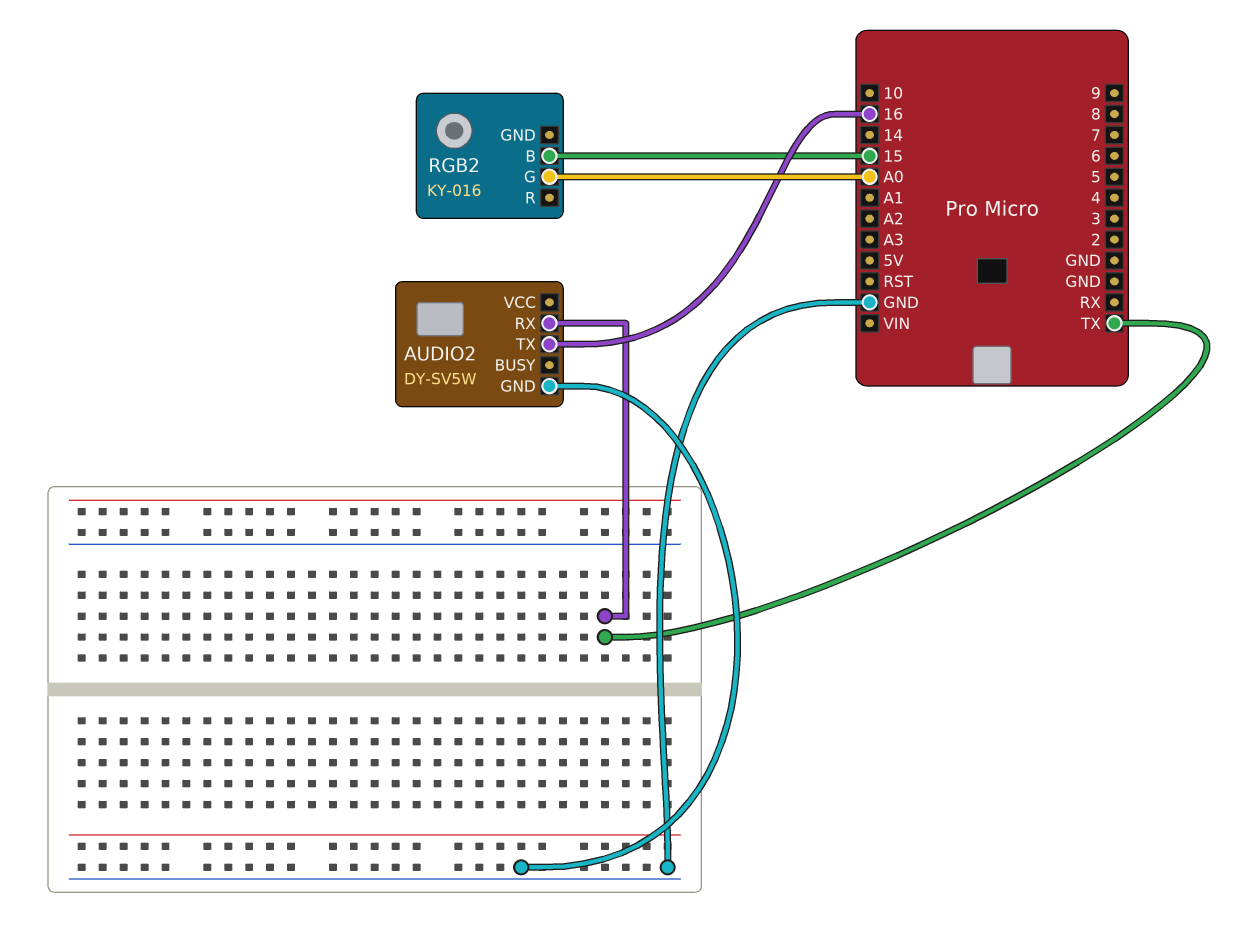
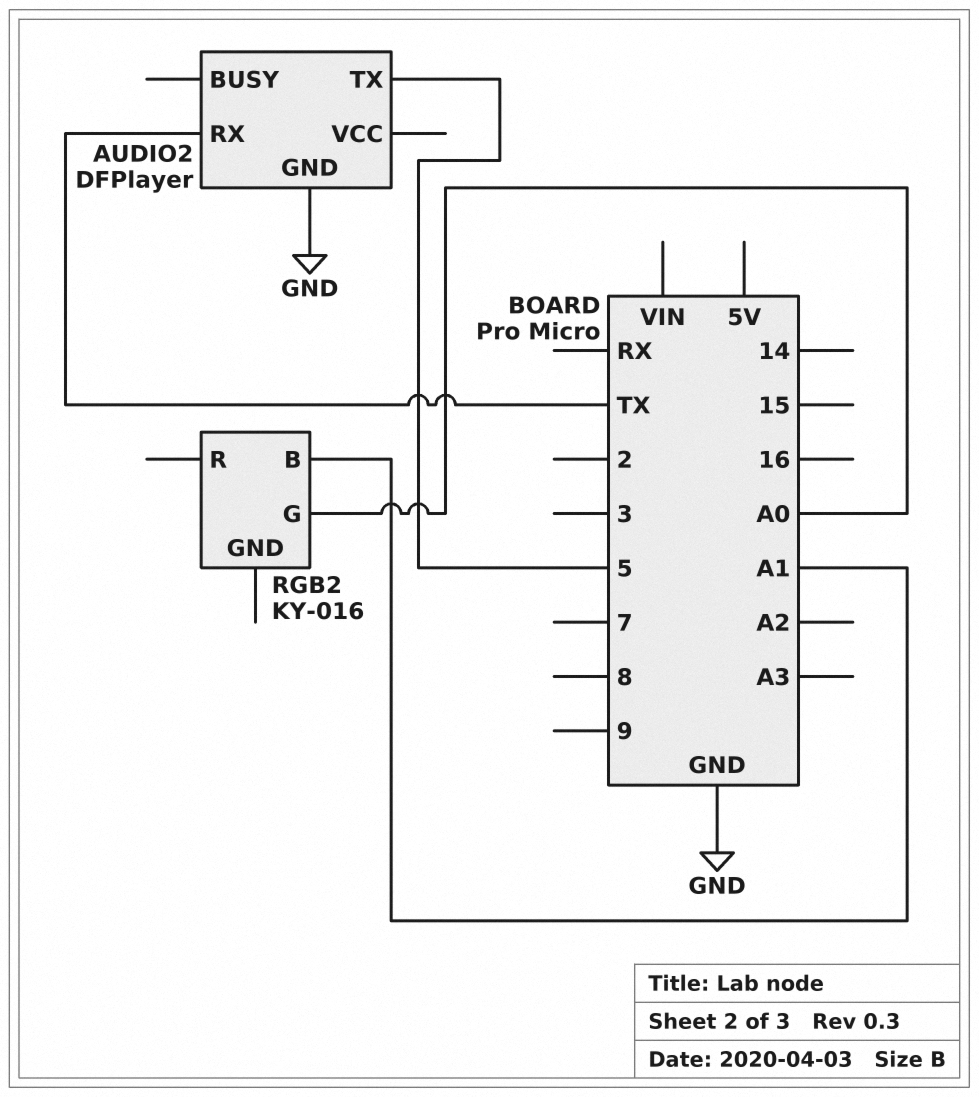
AUDIO2: DY-SV5W -> DFPlayer
AUDIO2 pin TX: 16 -> 5
RGB2 pin B: 15 -> A1

